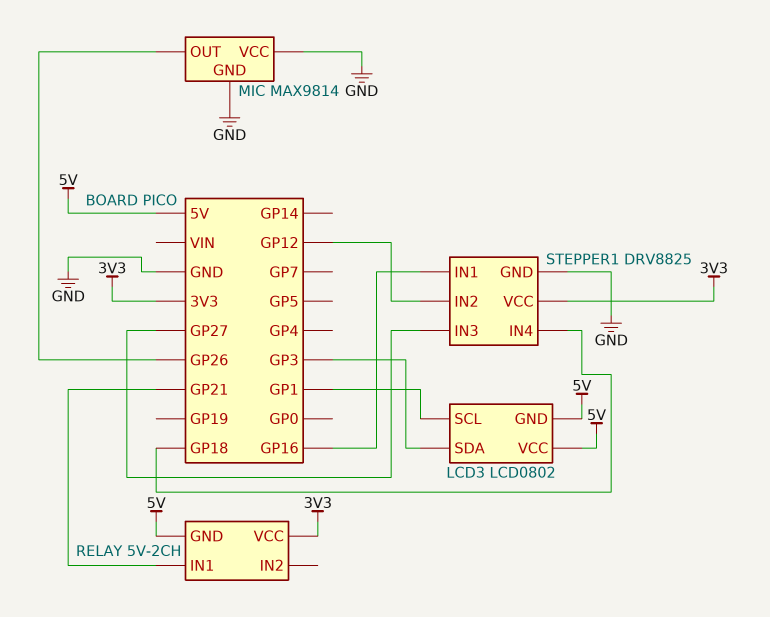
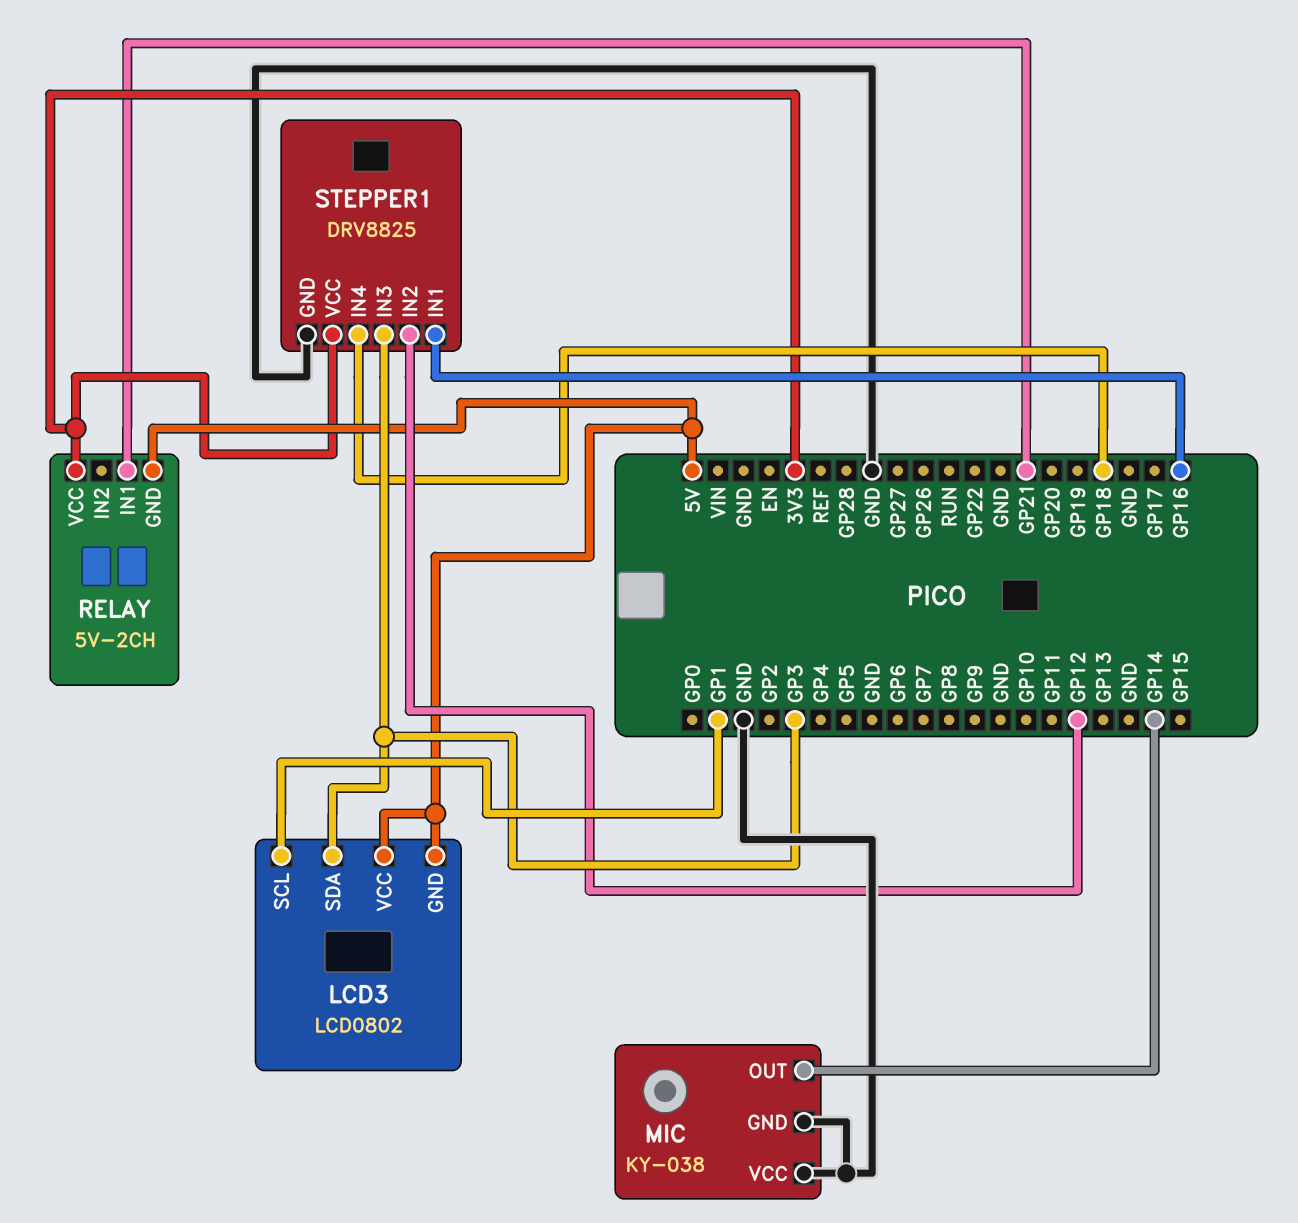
MIC: MAX9814 -> KY-038
MIC pin OUT: GP26 -> GP14
STEPPER1 pin IN3: GP27 -> GP3

